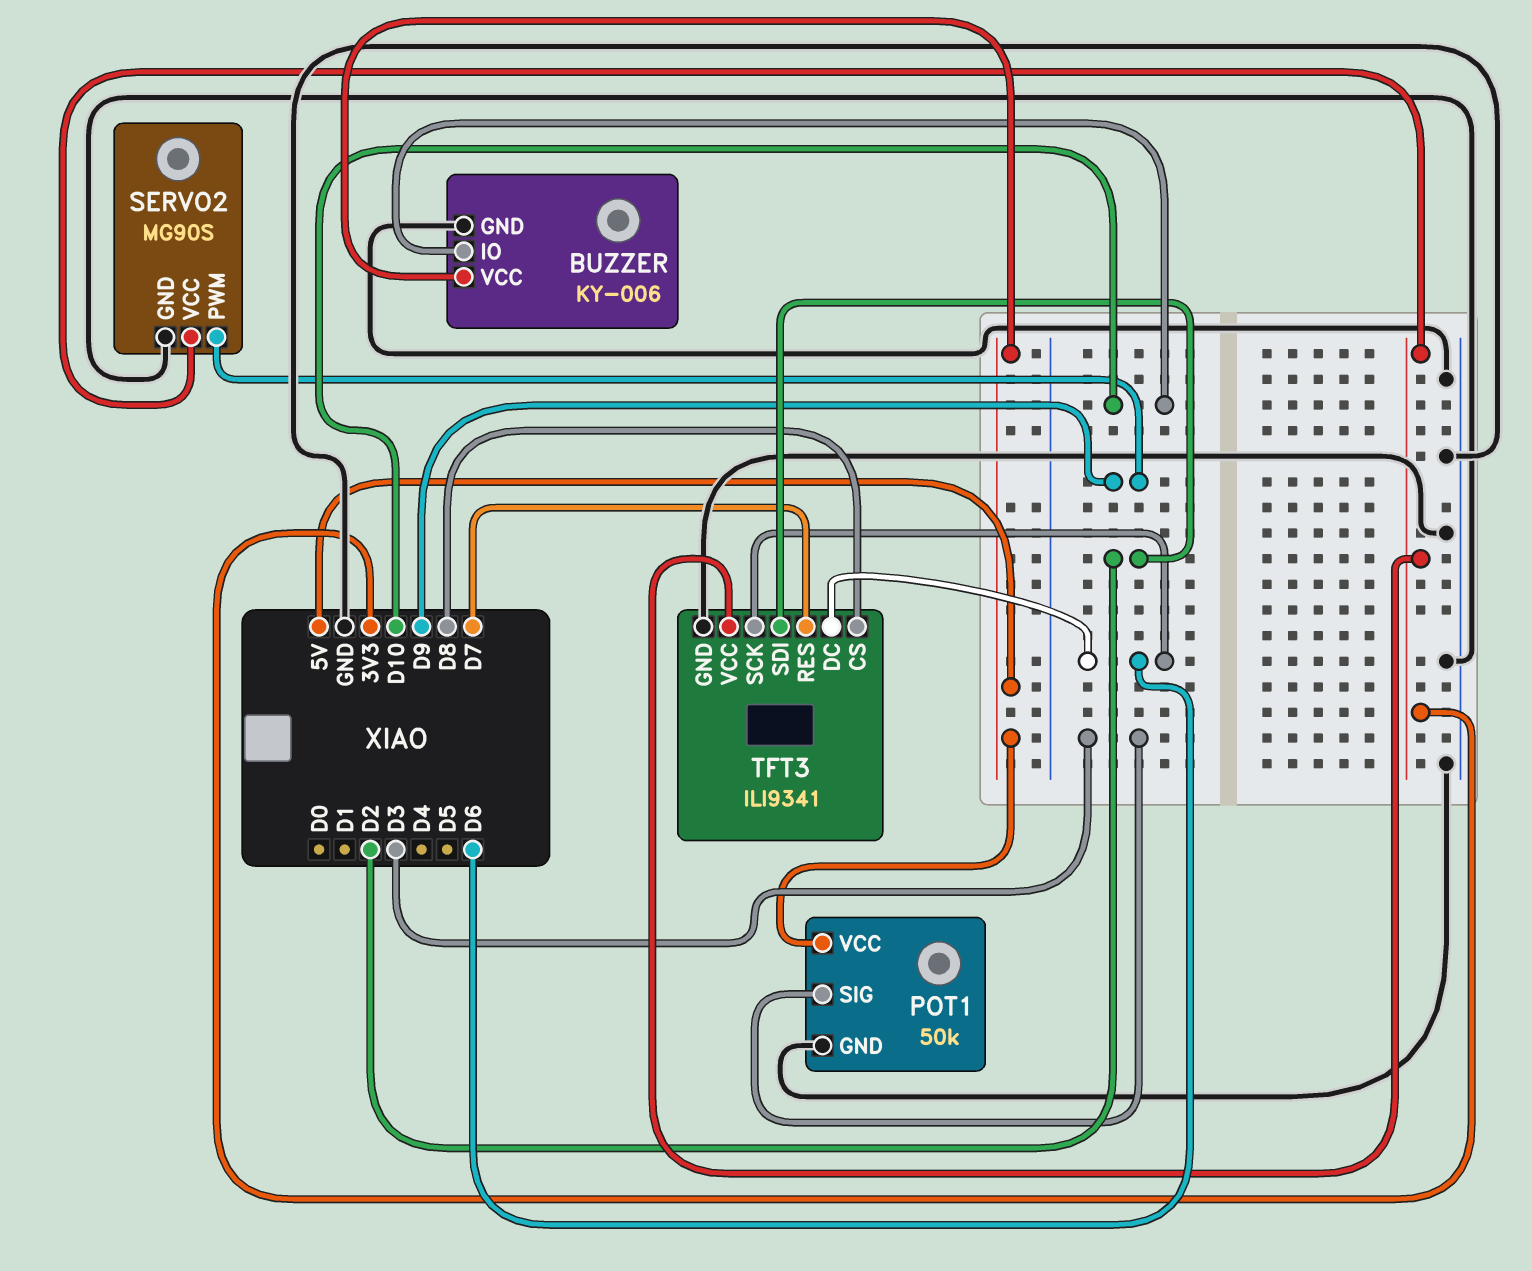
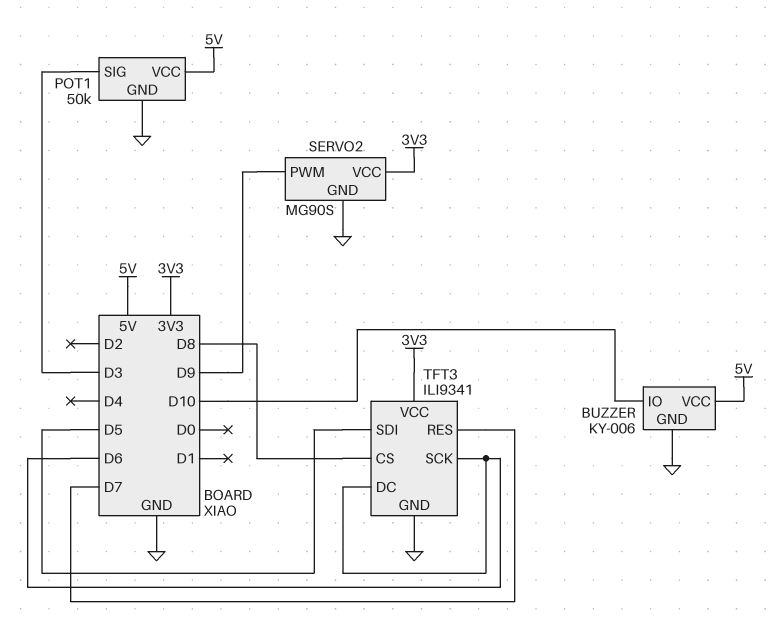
TFT3 pin SDI: D2 -> D5

